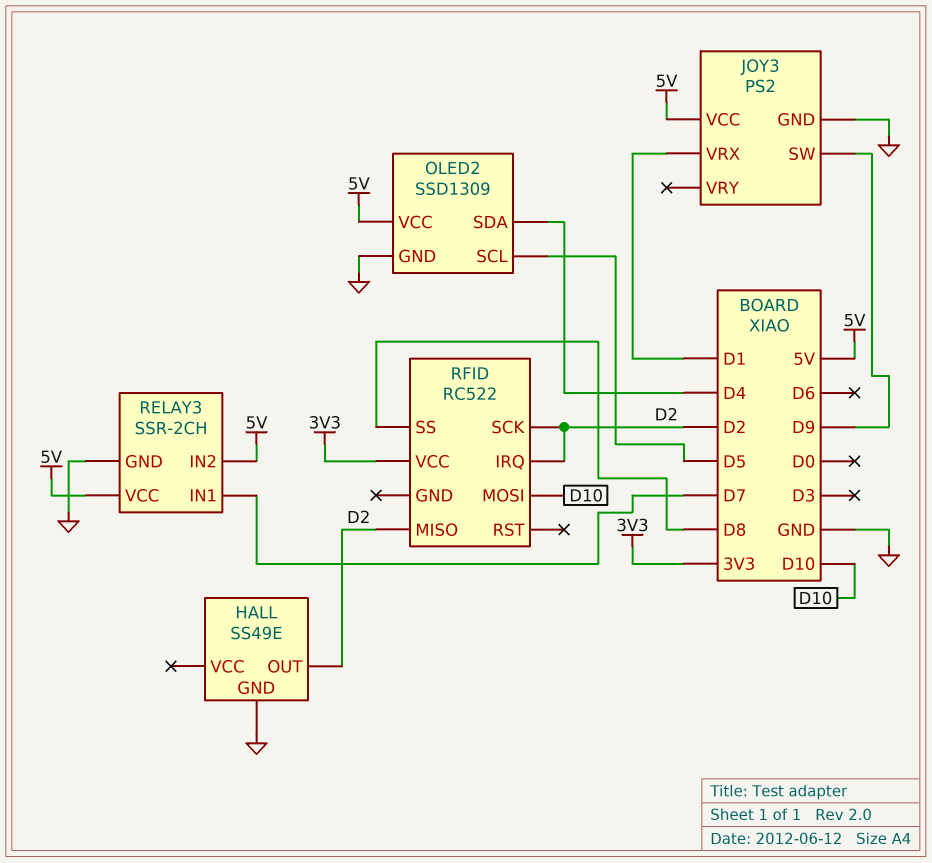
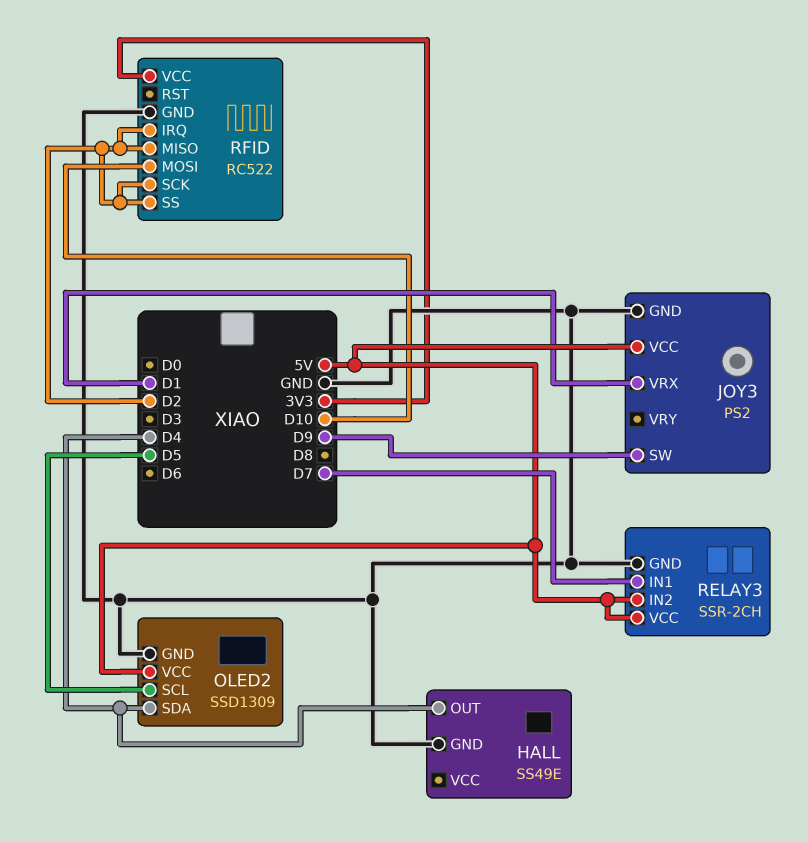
HALL pin OUT: D2 -> D4
RFID pin GND: none -> GND
RFID pin SS: D8 -> D2

